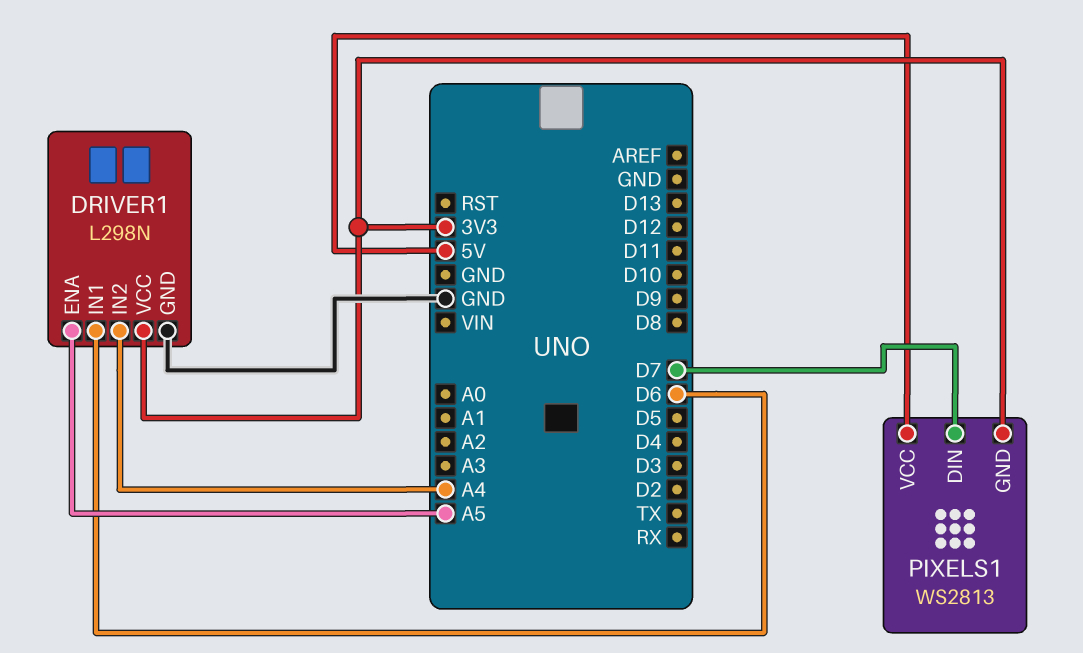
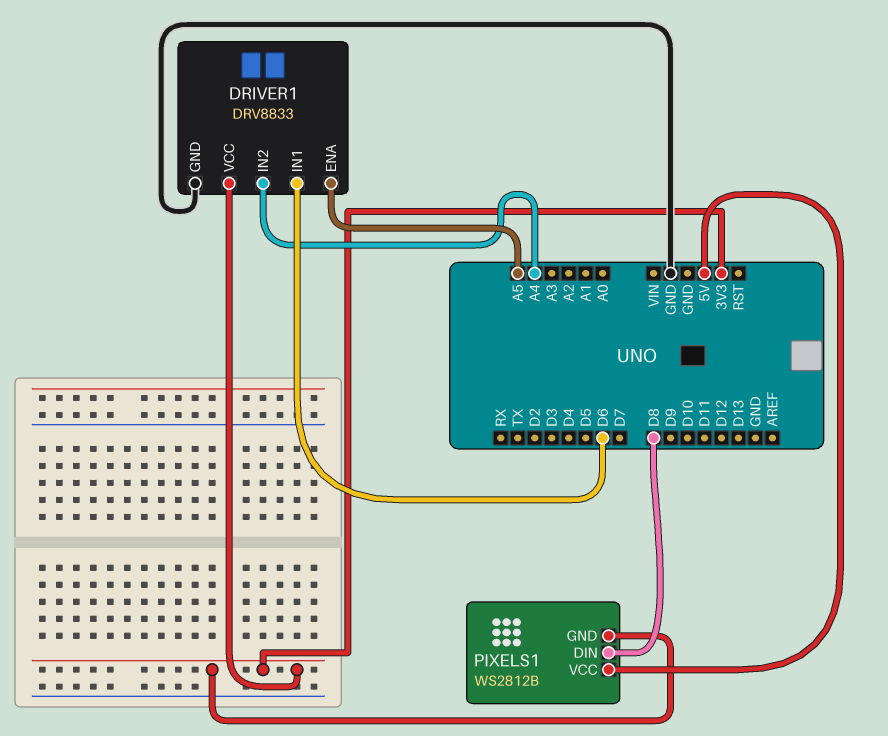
DRIVER1: L298N -> DRV8833
PIXELS1: WS2813 -> WS2812B
PIXELS1 pin DIN: D7 -> D8

